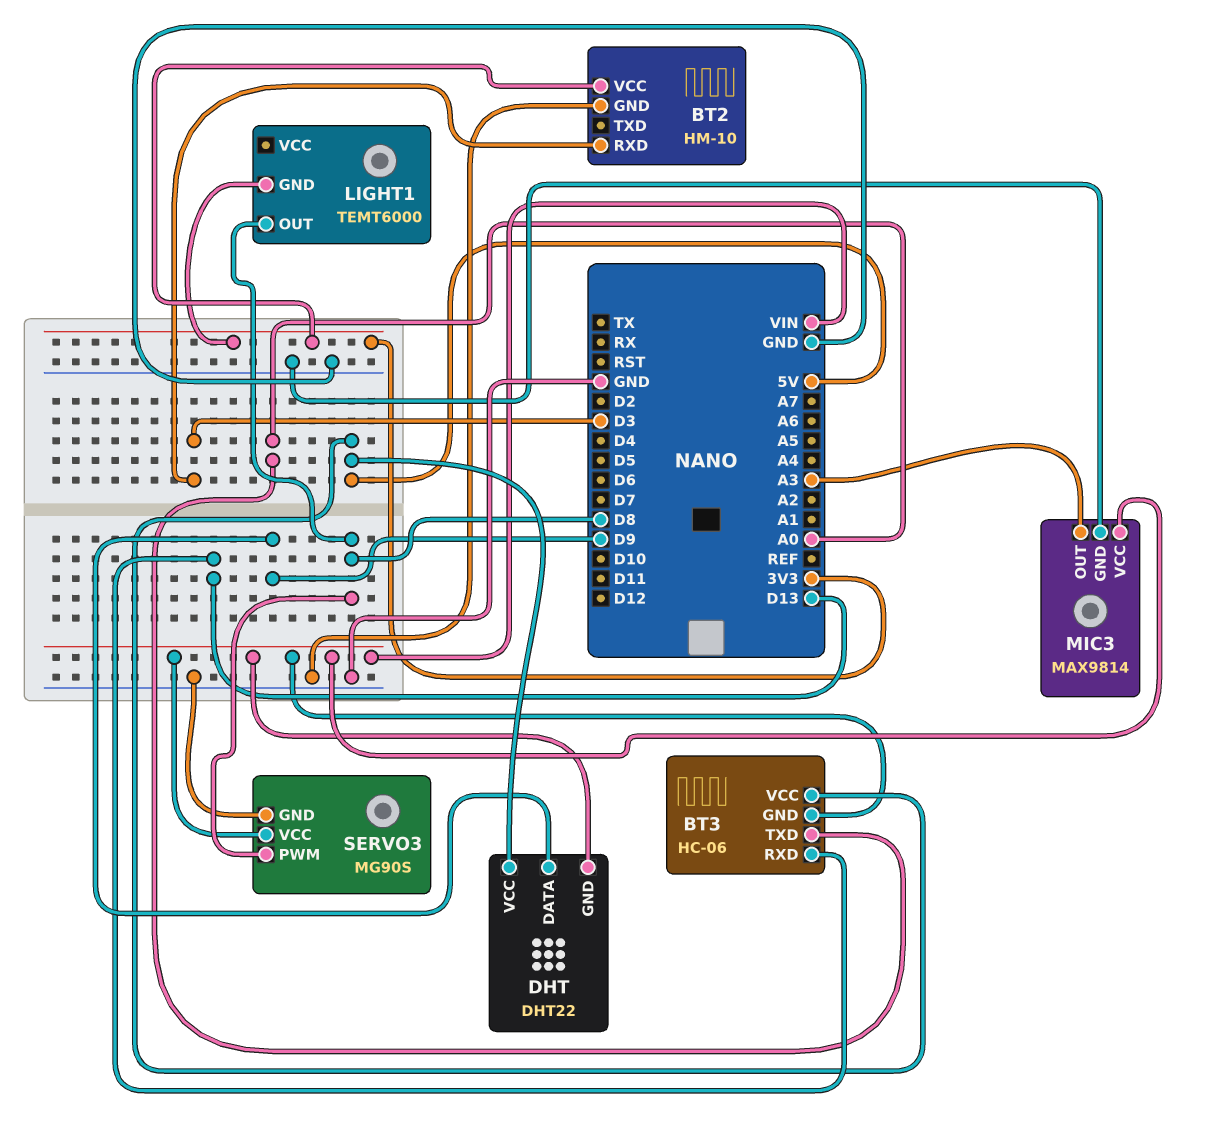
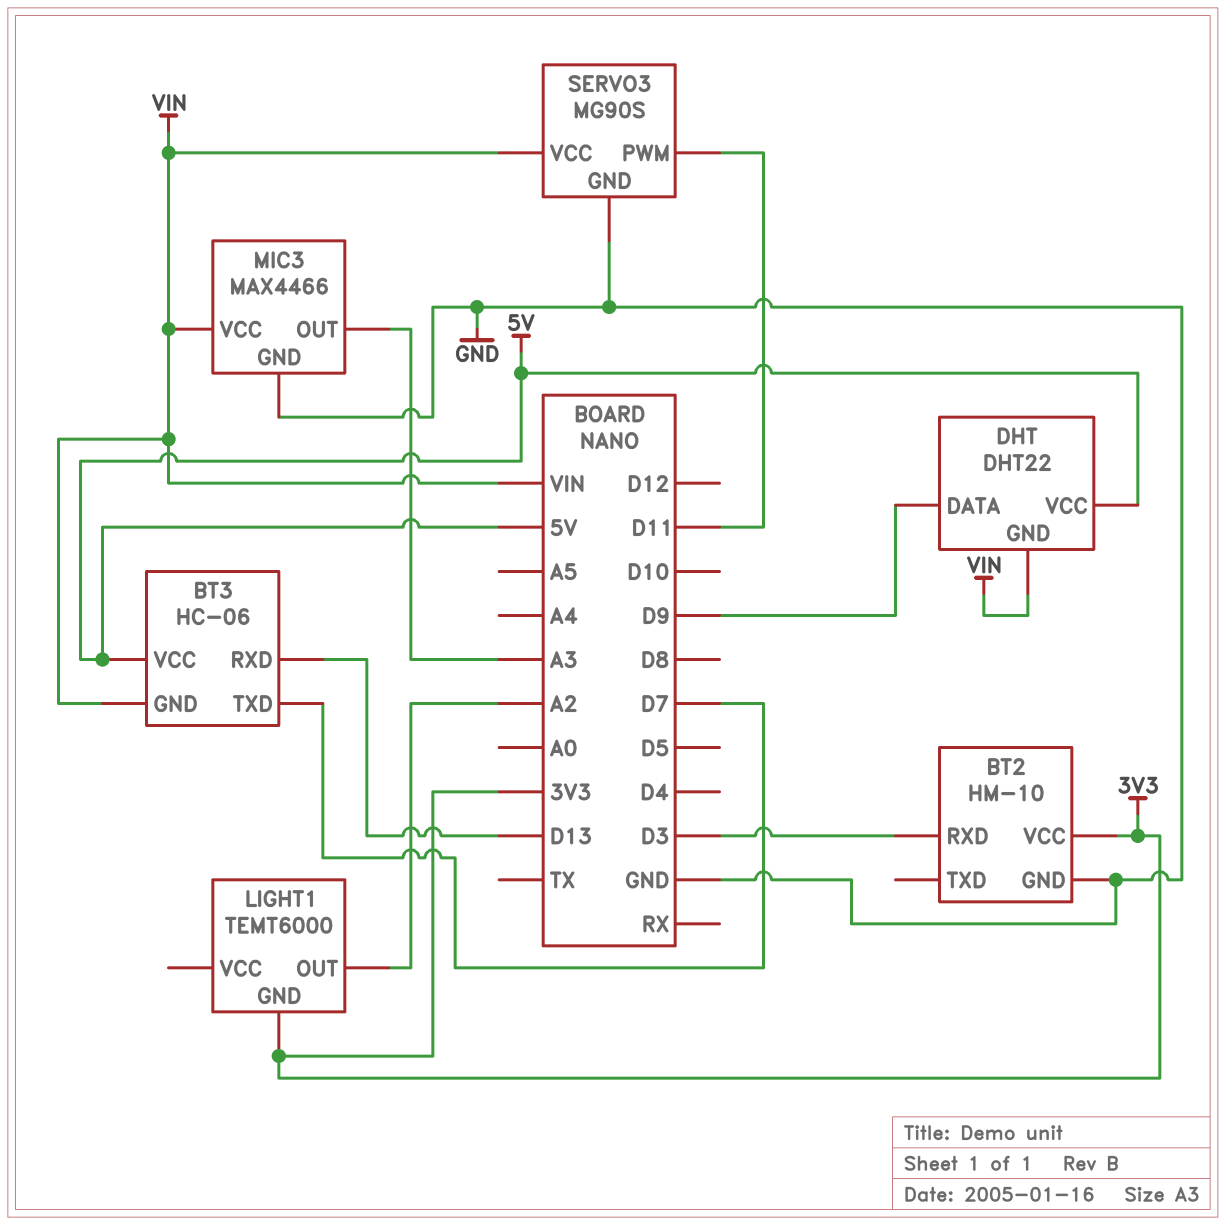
BT3 pin TXD: A0 -> D7
LIGHT1 pin OUT: D8 -> A2
MIC3: MAX9814 -> MAX4466
SERVO3 pin PWM: D8 -> D11

